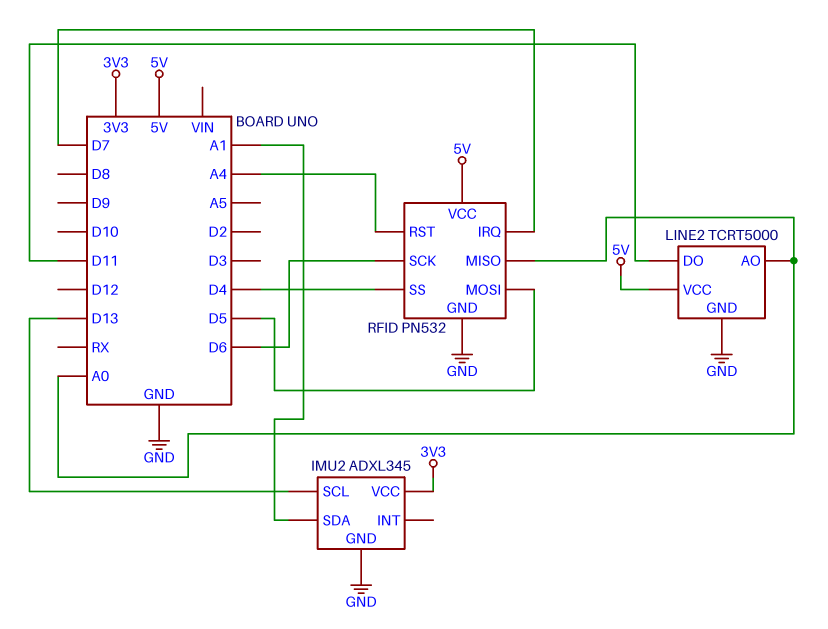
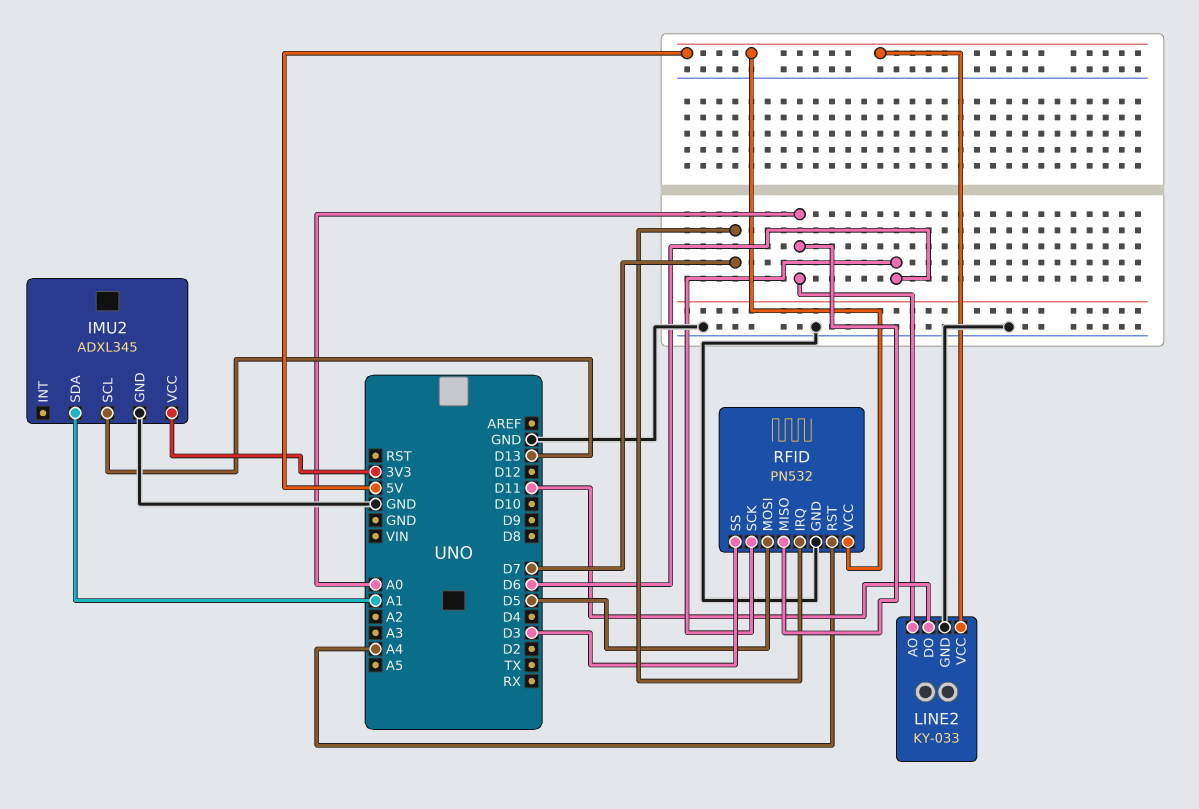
LINE2: TCRT5000 -> KY-033
RFID pin SS: D4 -> D3

